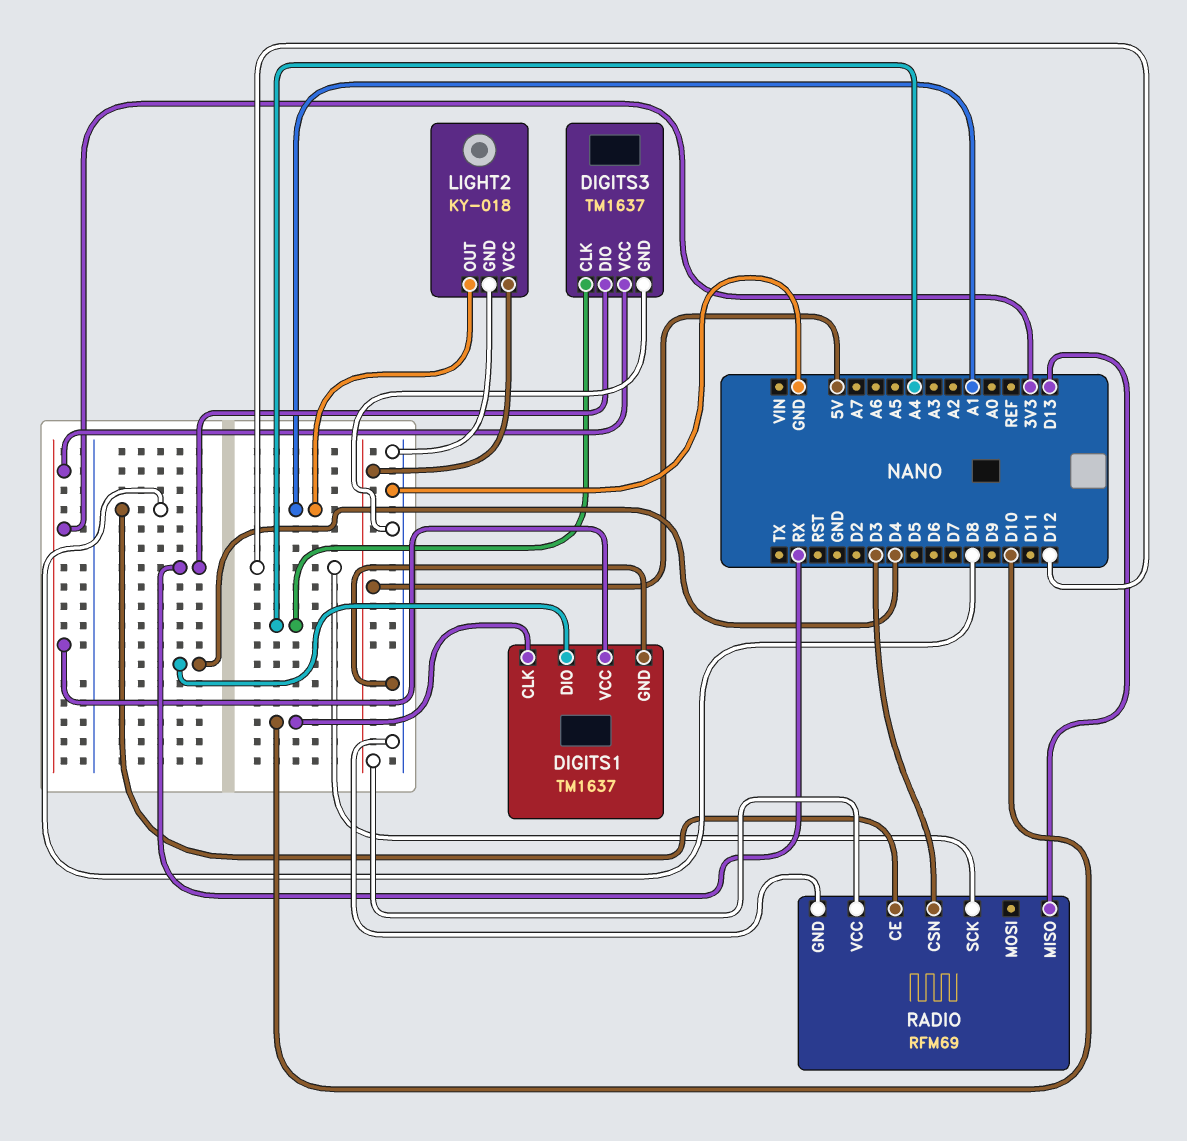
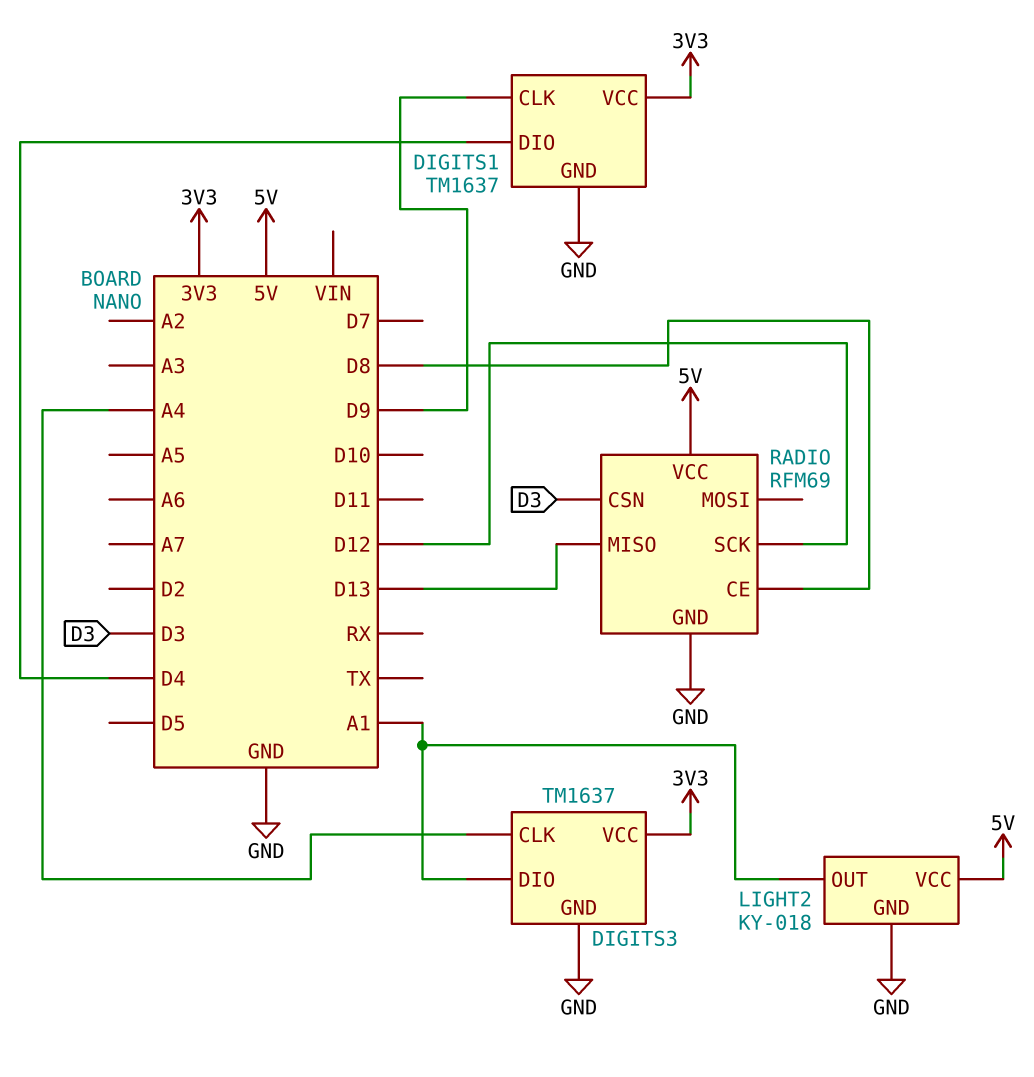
DIGITS1 pin CLK: D10 -> D9
DIGITS3 pin DIO: RX -> A1

